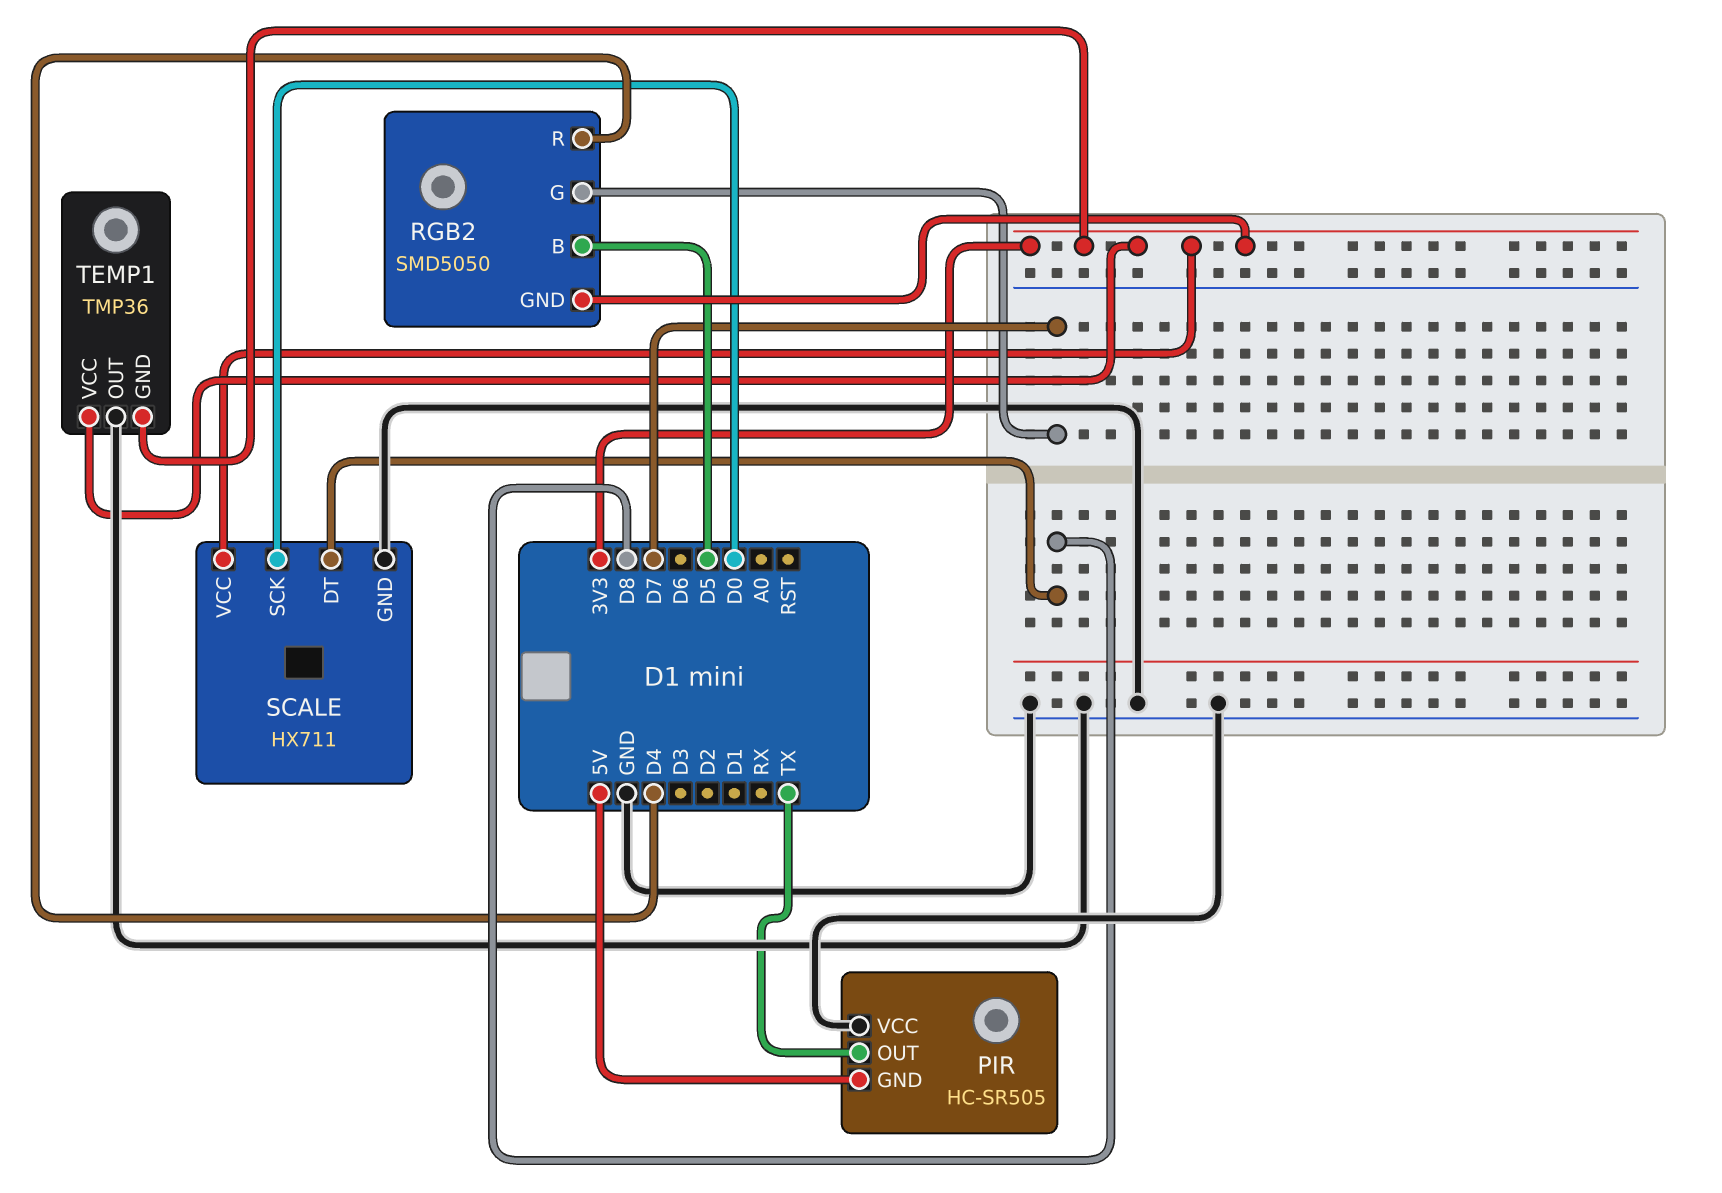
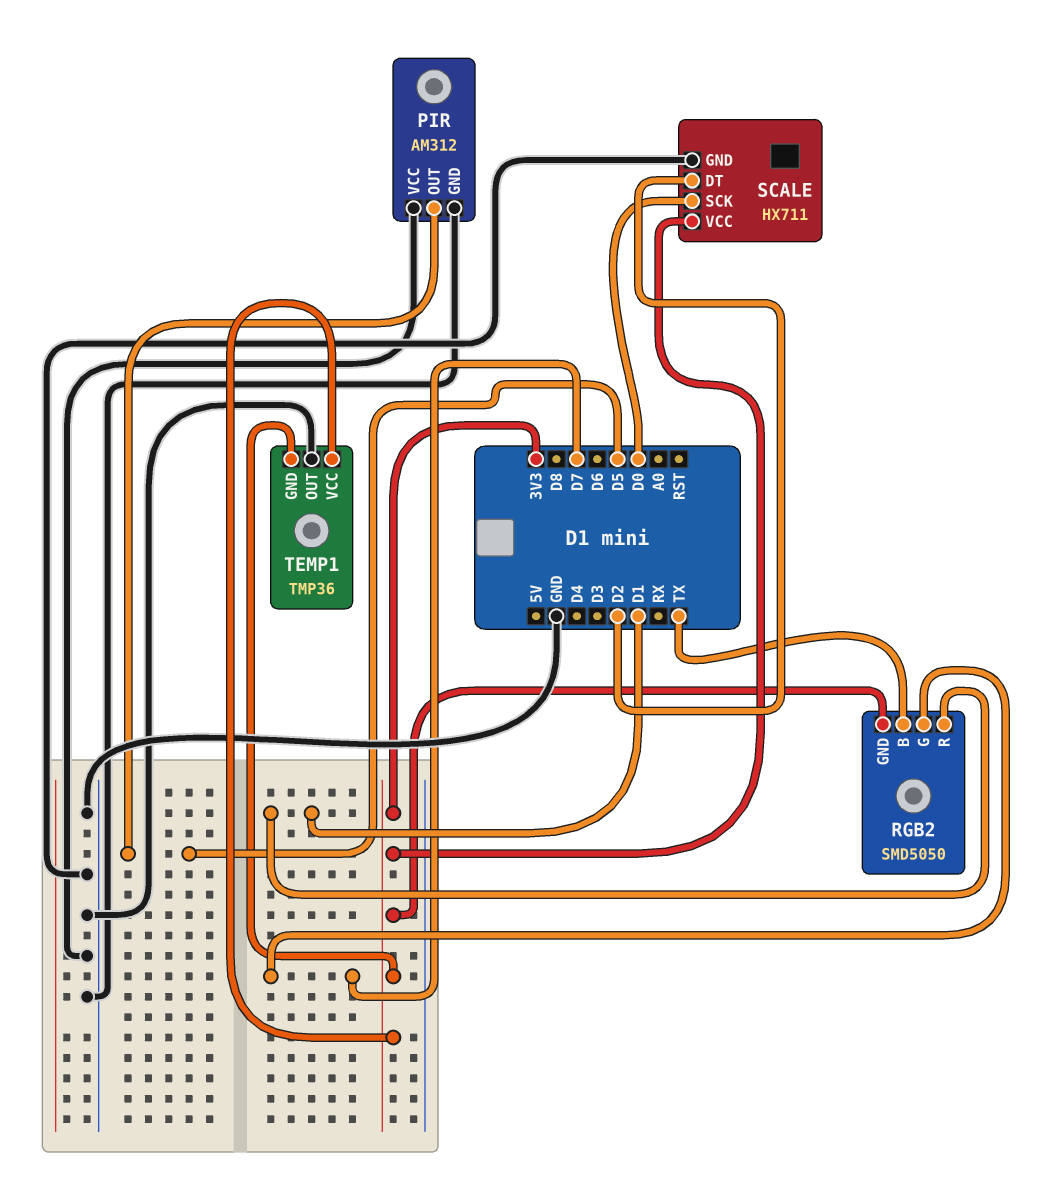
PIR: HC-SR505 -> AM312
PIR pin GND: 5V -> GND
PIR pin OUT: TX -> D5
RGB2 pin B: D5 -> TX
RGB2 pin R: D4 -> D1
SCALE pin DT: D8 -> D2

